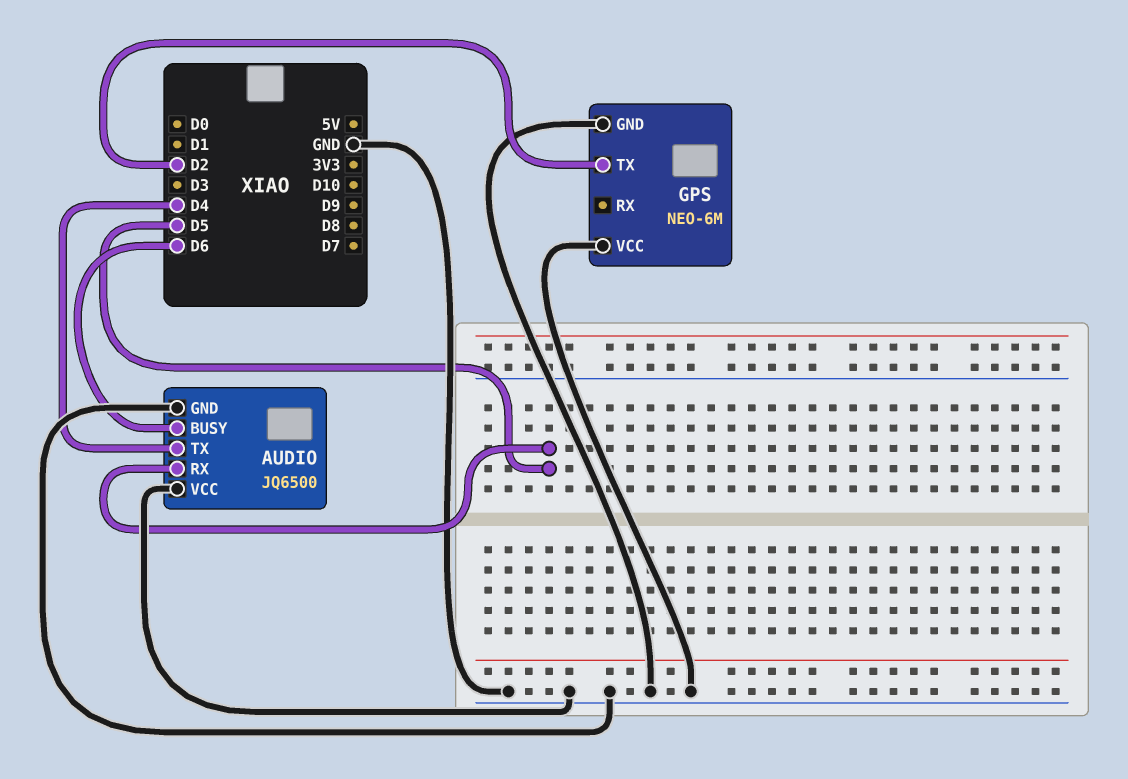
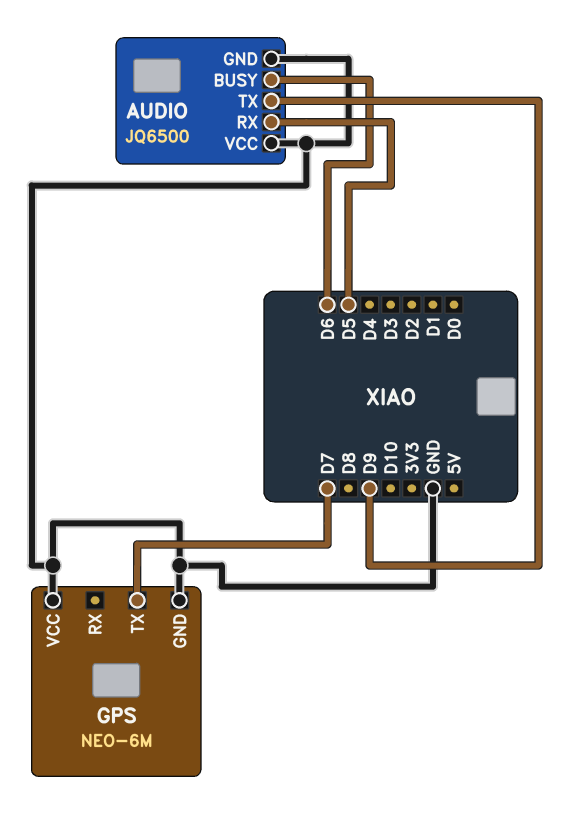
AUDIO pin TX: D4 -> D9
GPS pin TX: D2 -> D7

